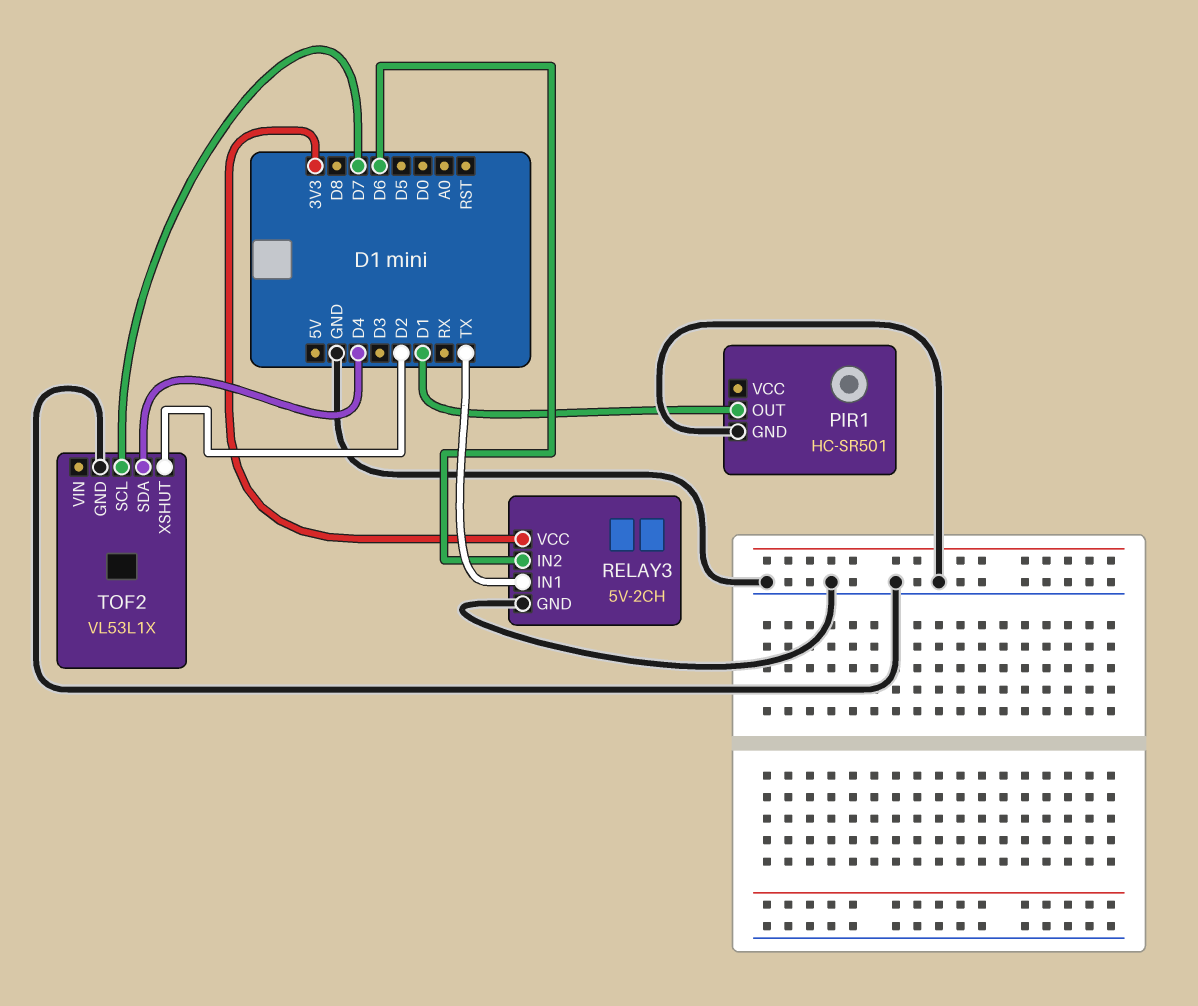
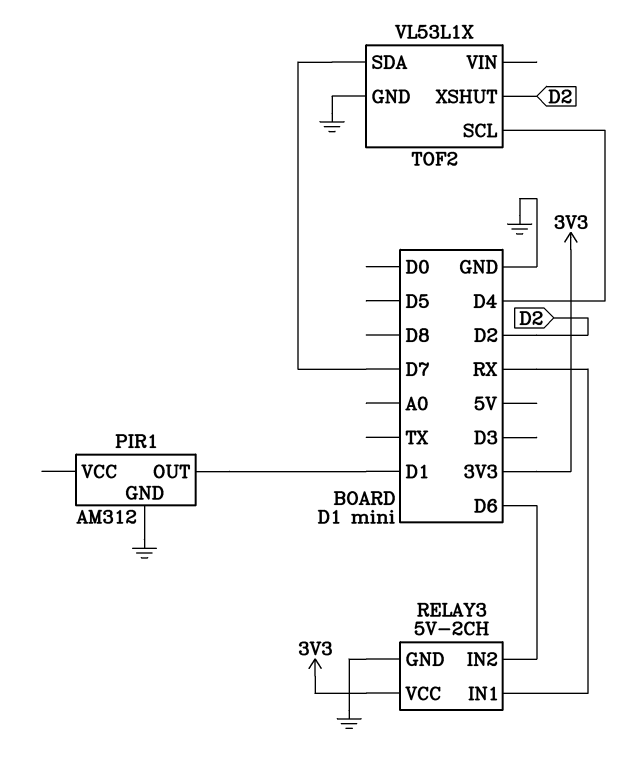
PIR1: HC-SR501 -> AM312
RELAY3 pin IN1: TX -> RX
TOF2 pin SCL: D7 -> D4
TOF2 pin SDA: D4 -> D7

